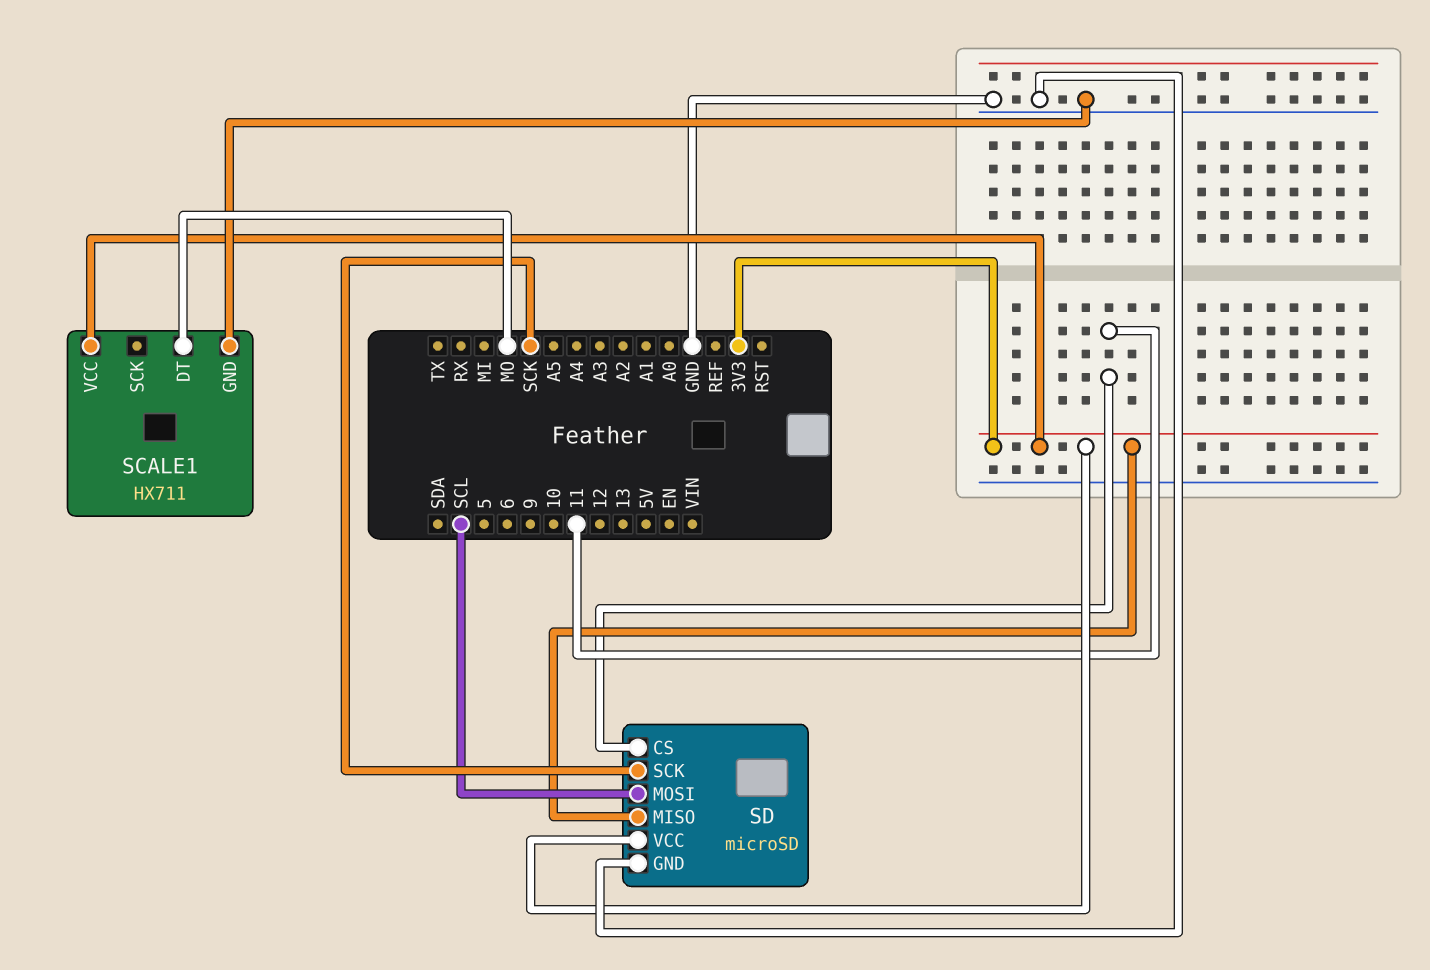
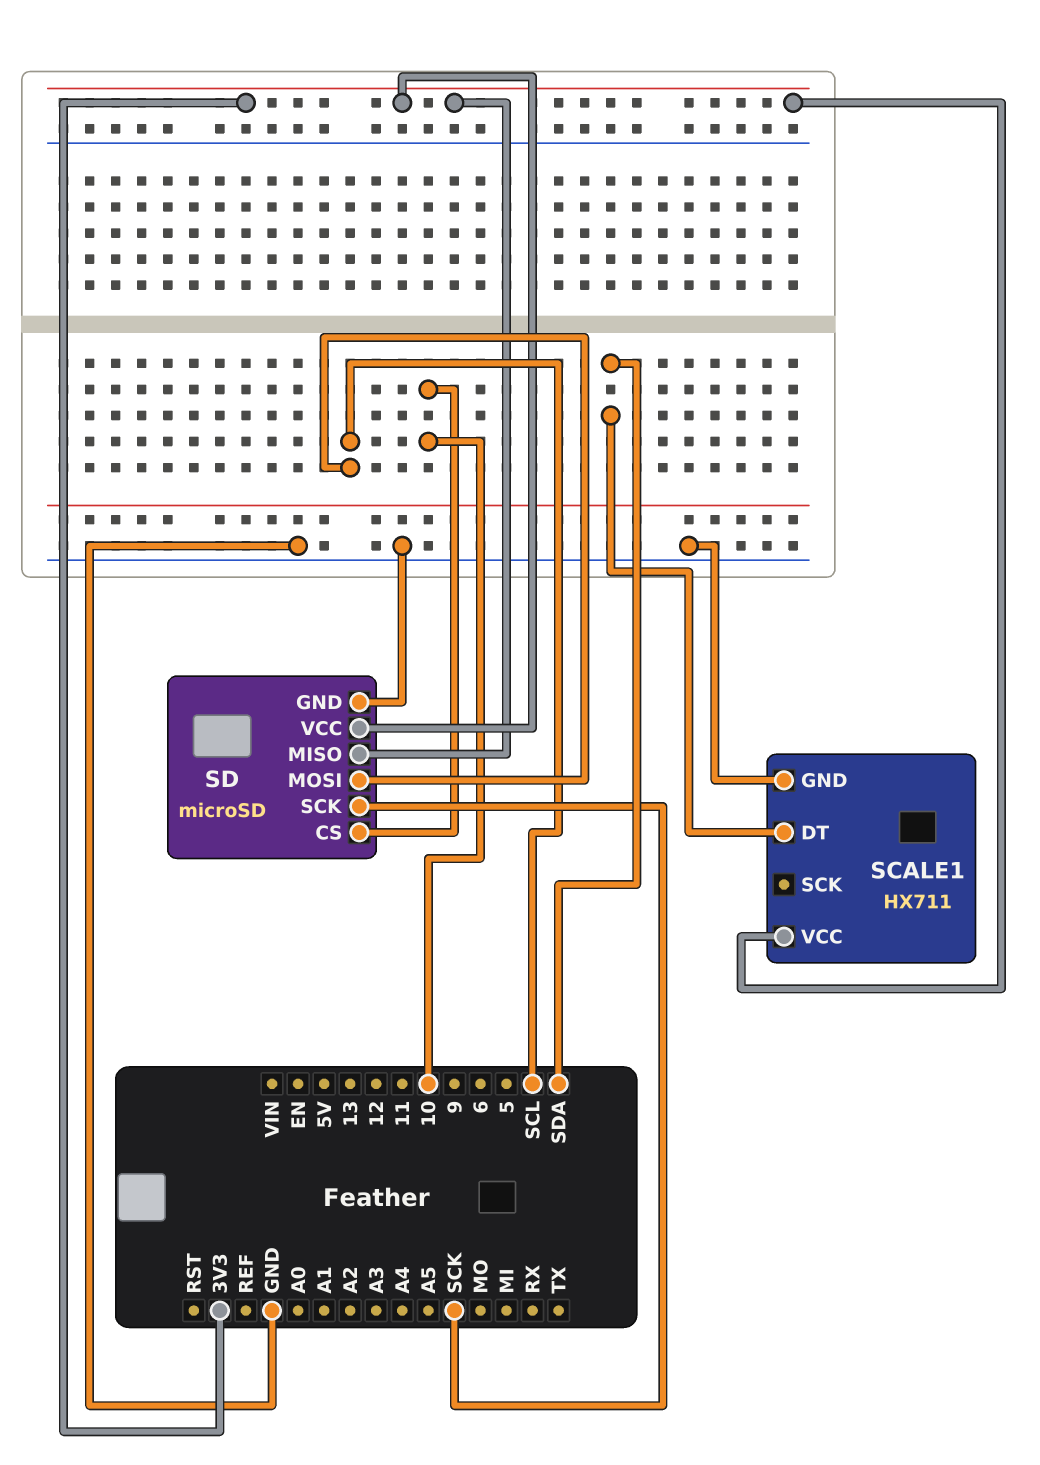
SCALE1 pin DT: MO -> SDA
SD pin CS: 11 -> 10

